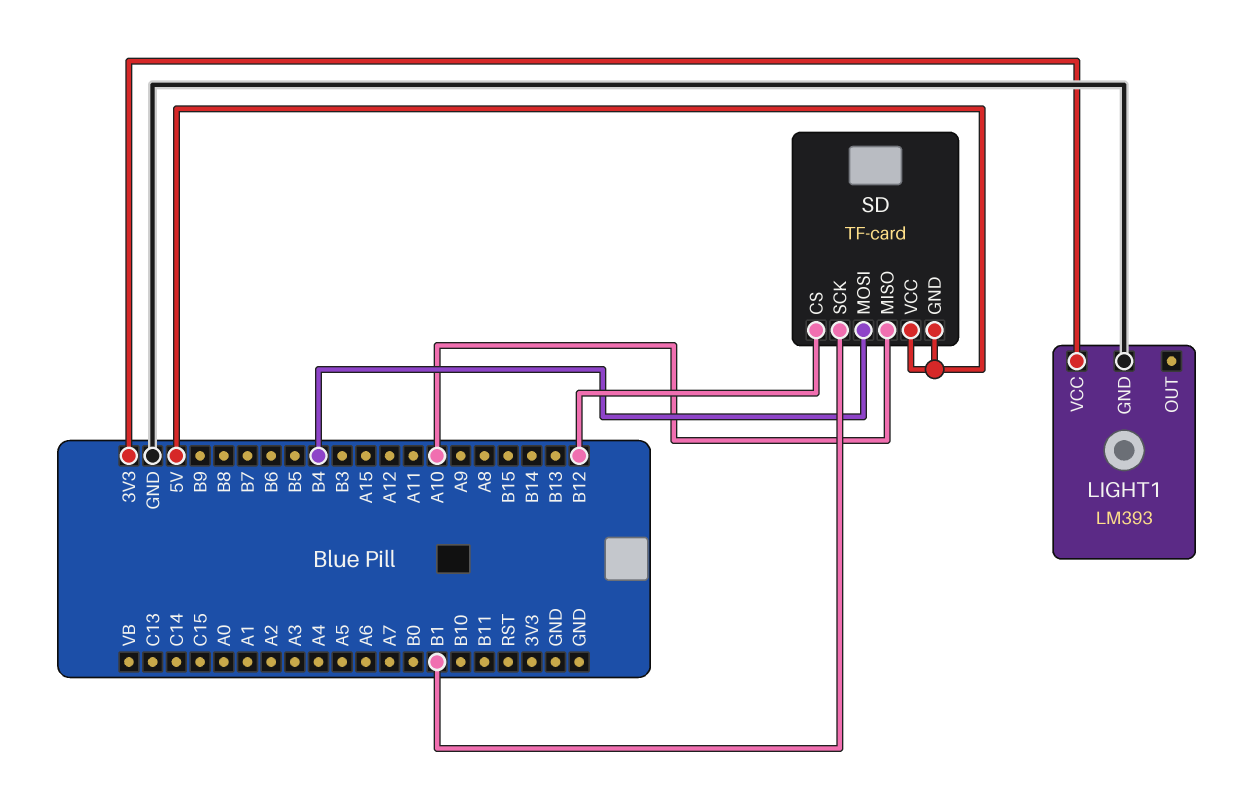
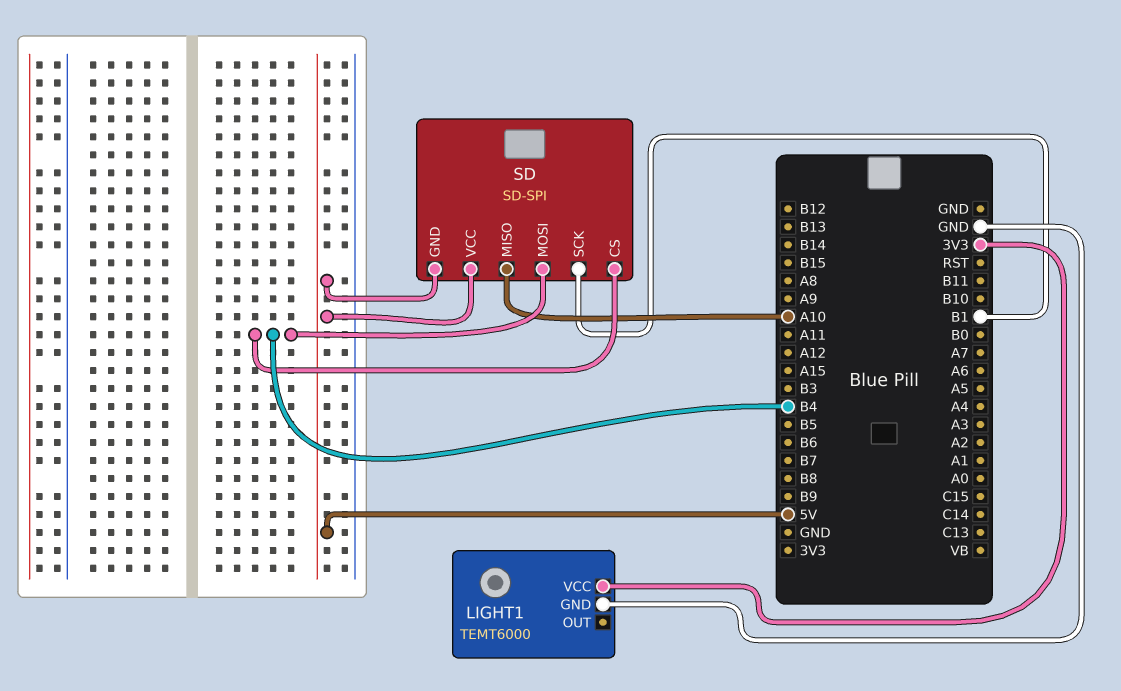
LIGHT1: LM393 -> TEMT6000
SD: TF-card -> SD-SPI
SD pin CS: B12 -> B4

